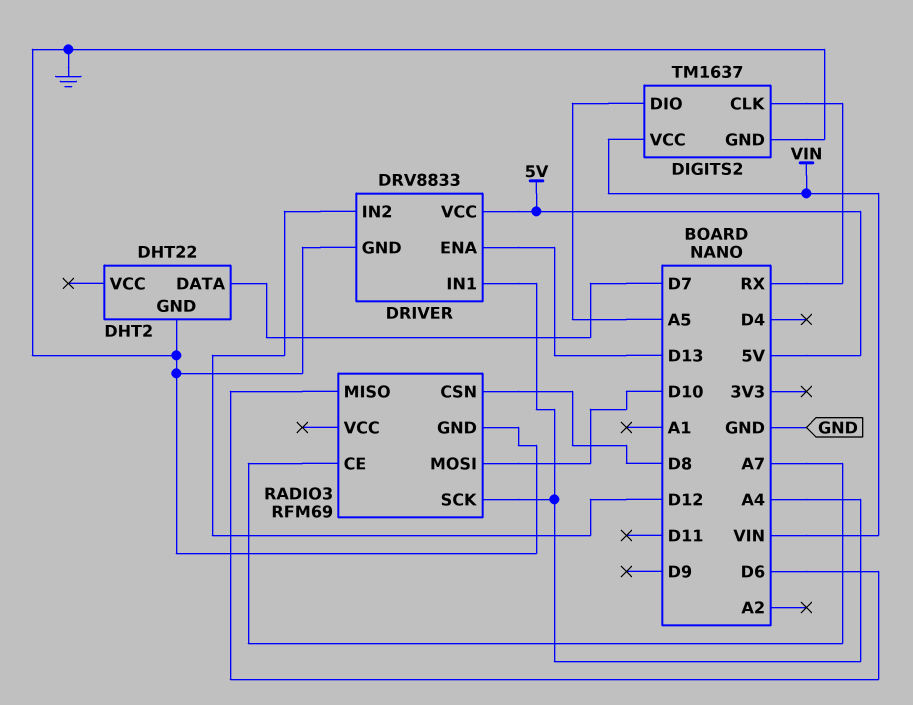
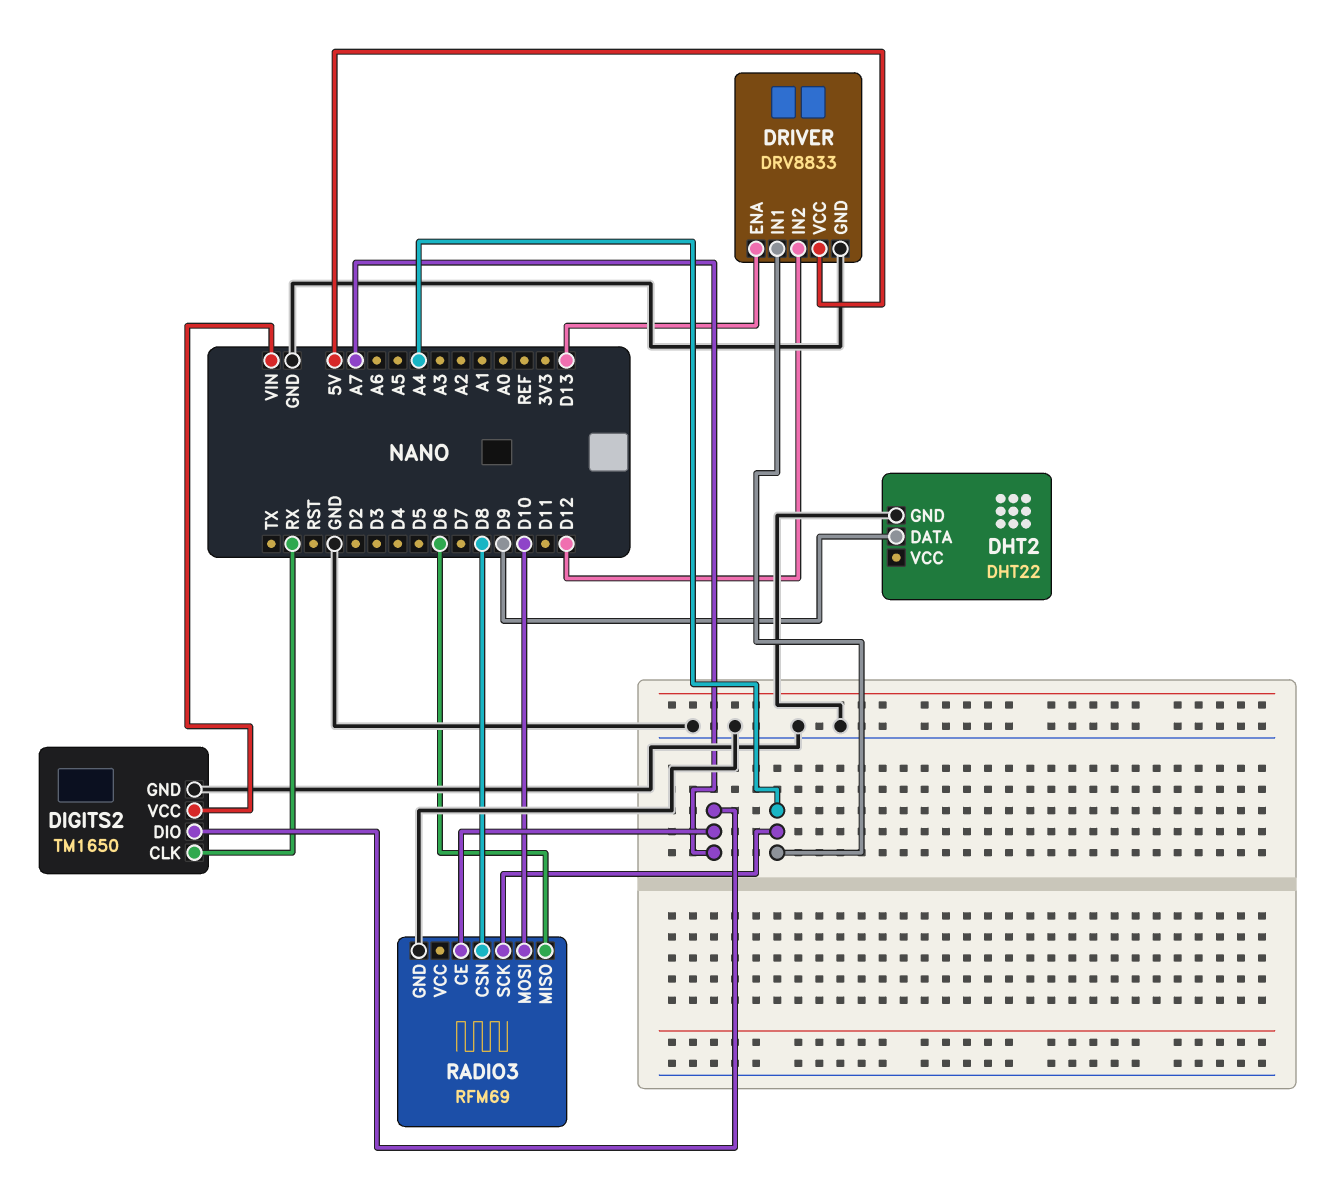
DHT2 pin DATA: D7 -> D9
DIGITS2: TM1637 -> TM1650
DIGITS2 pin DIO: A5 -> A7

